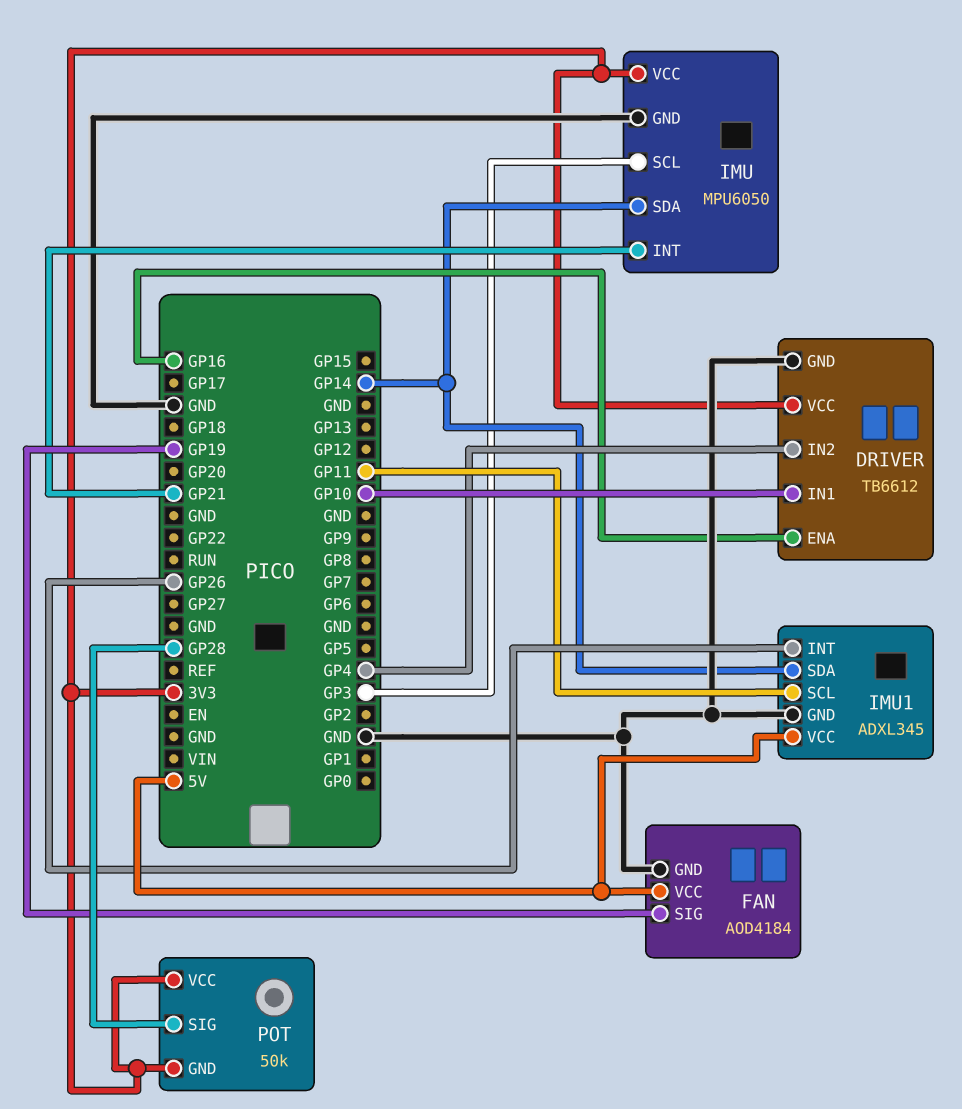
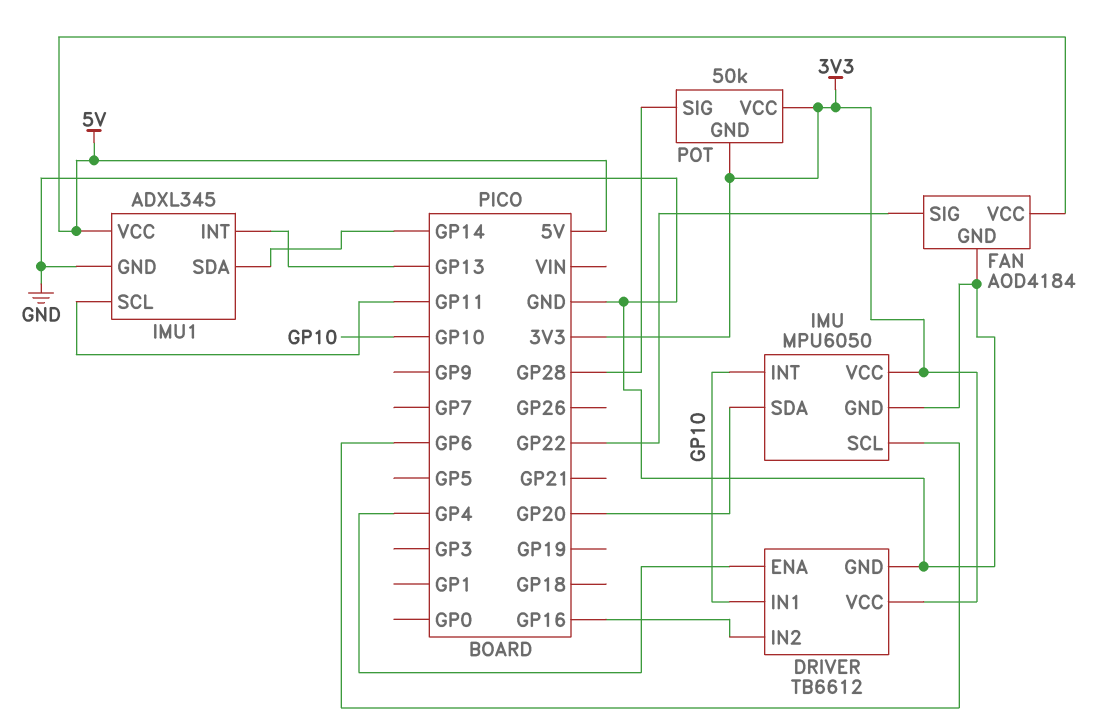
DRIVER pin ENA: GP16 -> GP4
DRIVER pin IN2: GP4 -> GP16
FAN pin SIG: GP19 -> GP22
IMU pin INT: GP21 -> GP10
IMU pin SCL: GP3 -> GP6
IMU pin SDA: GP14 -> GP20
IMU1 pin INT: GP26 -> GP13

